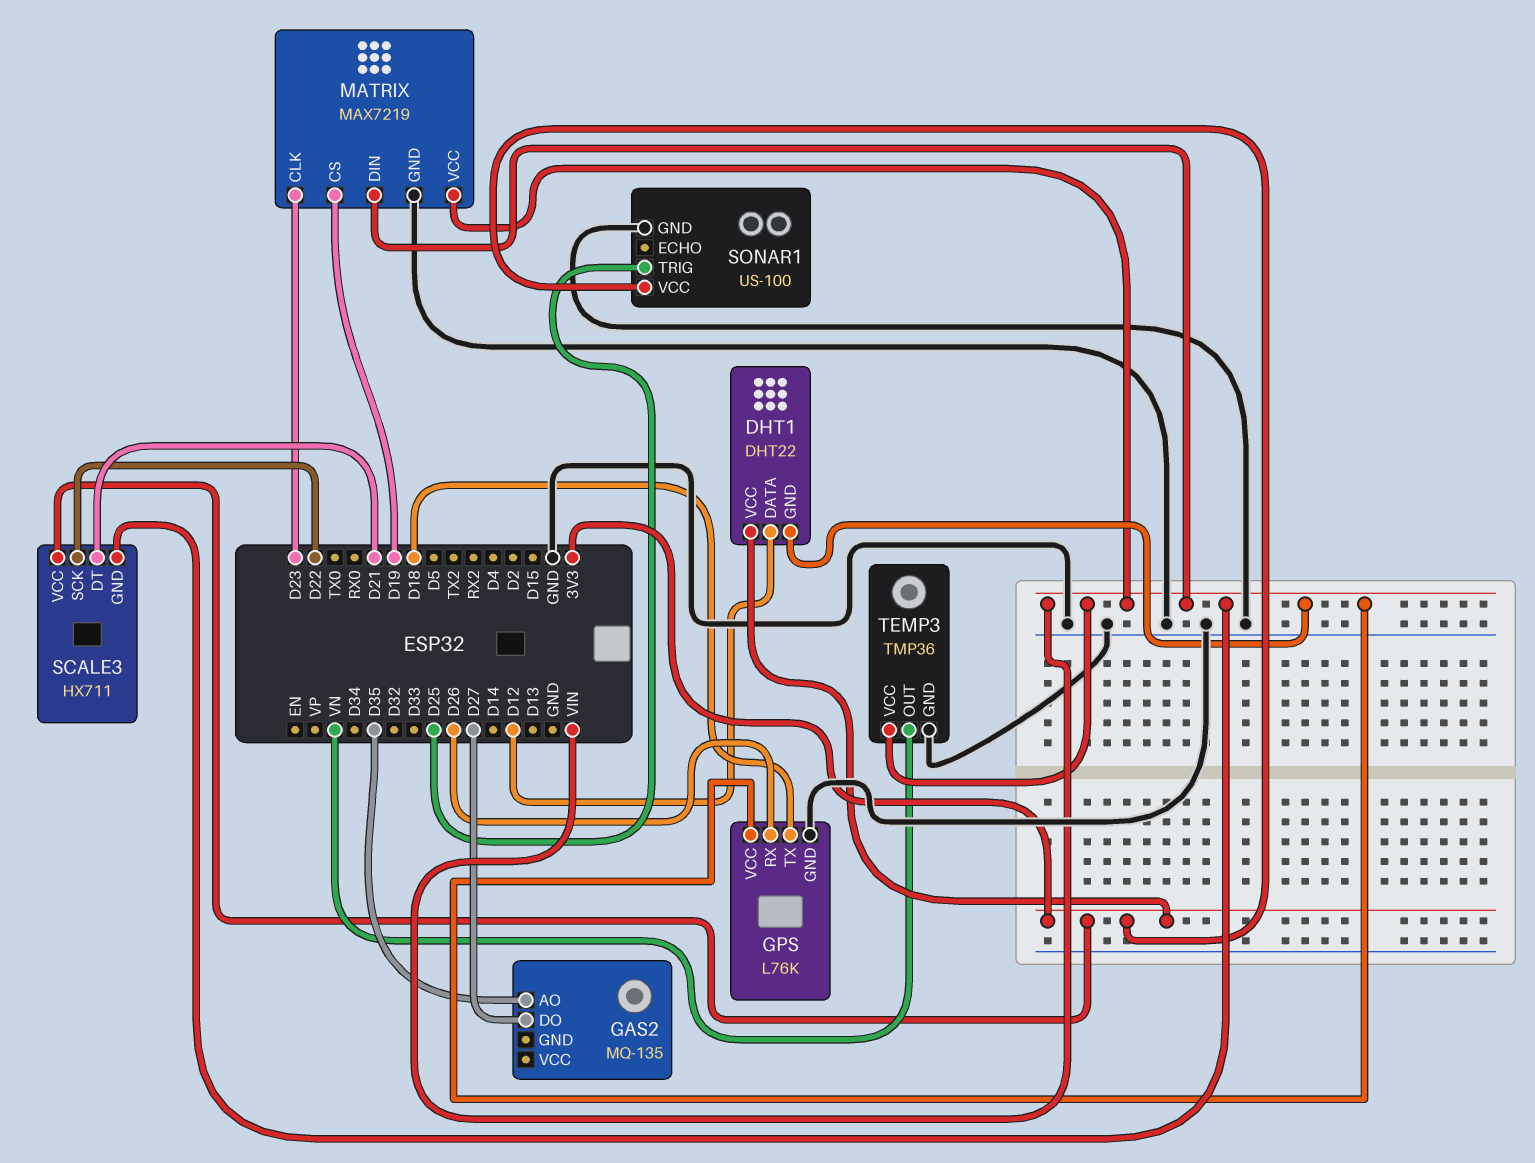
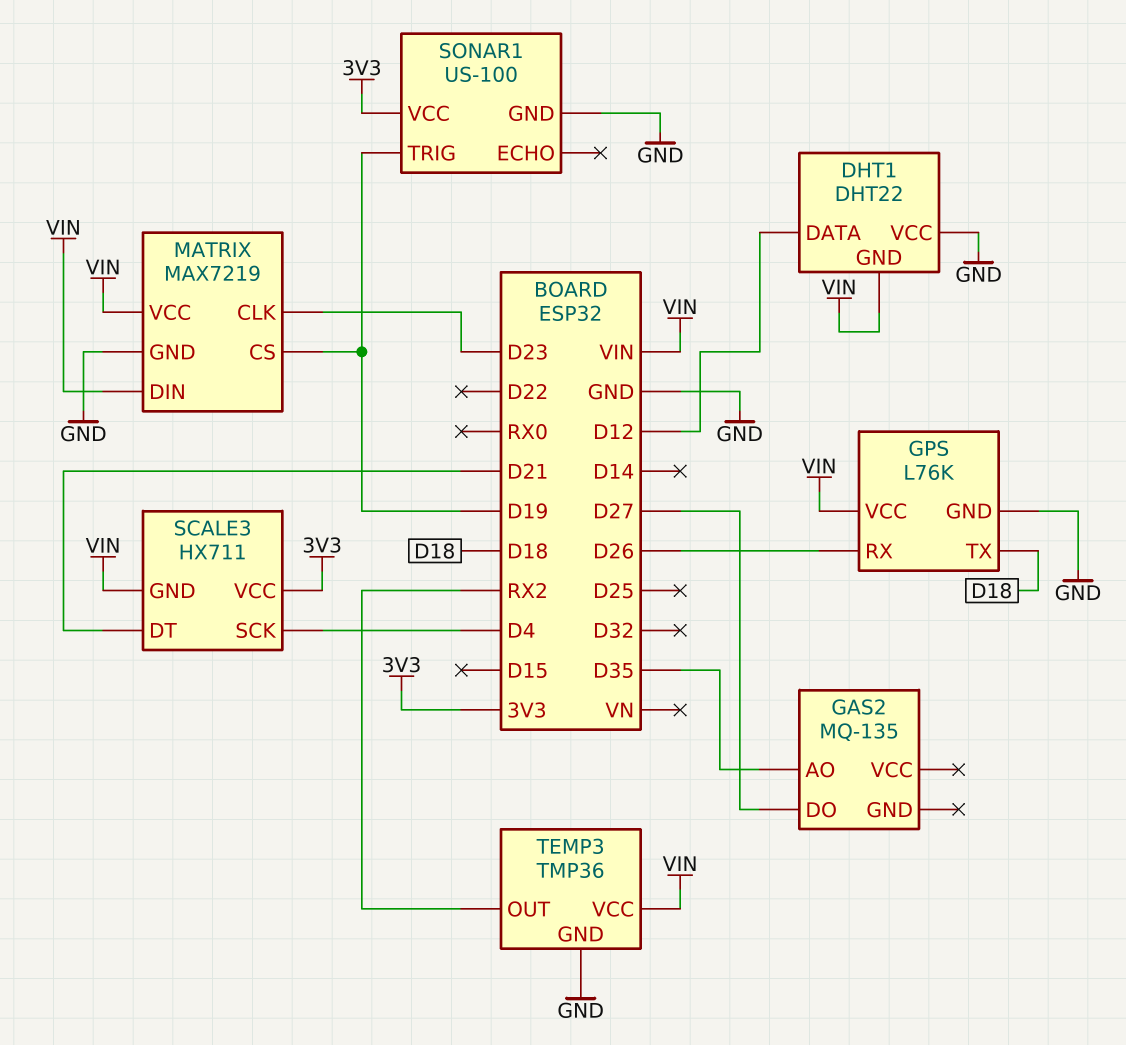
DHT1 pin VCC: 3V3 -> GND
SCALE3 pin SCK: D22 -> D4
SONAR1 pin TRIG: D25 -> D19
TEMP3 pin OUT: VN -> RX2

